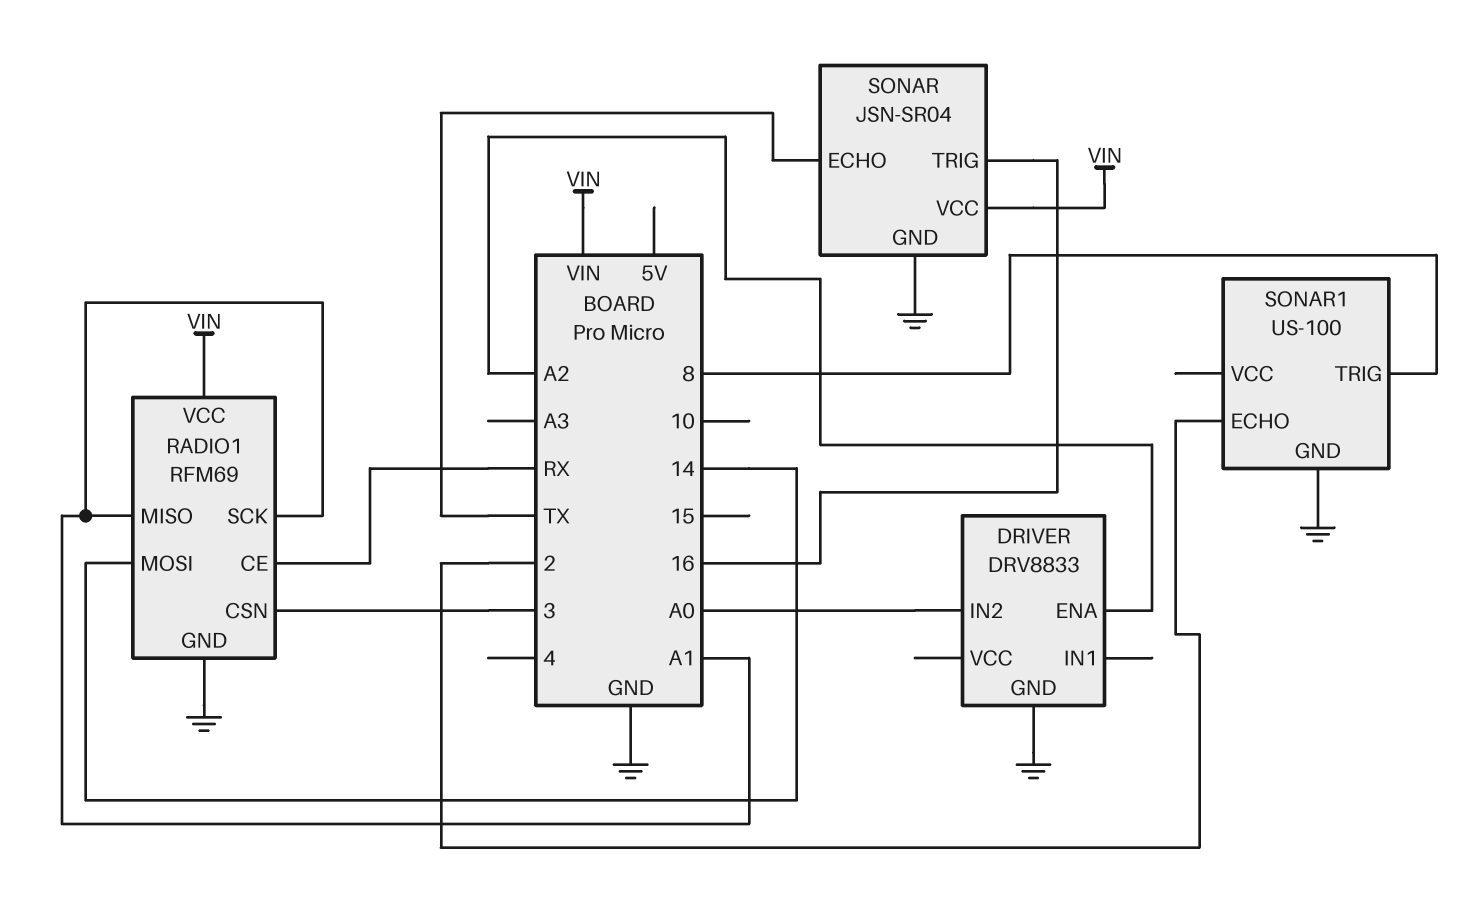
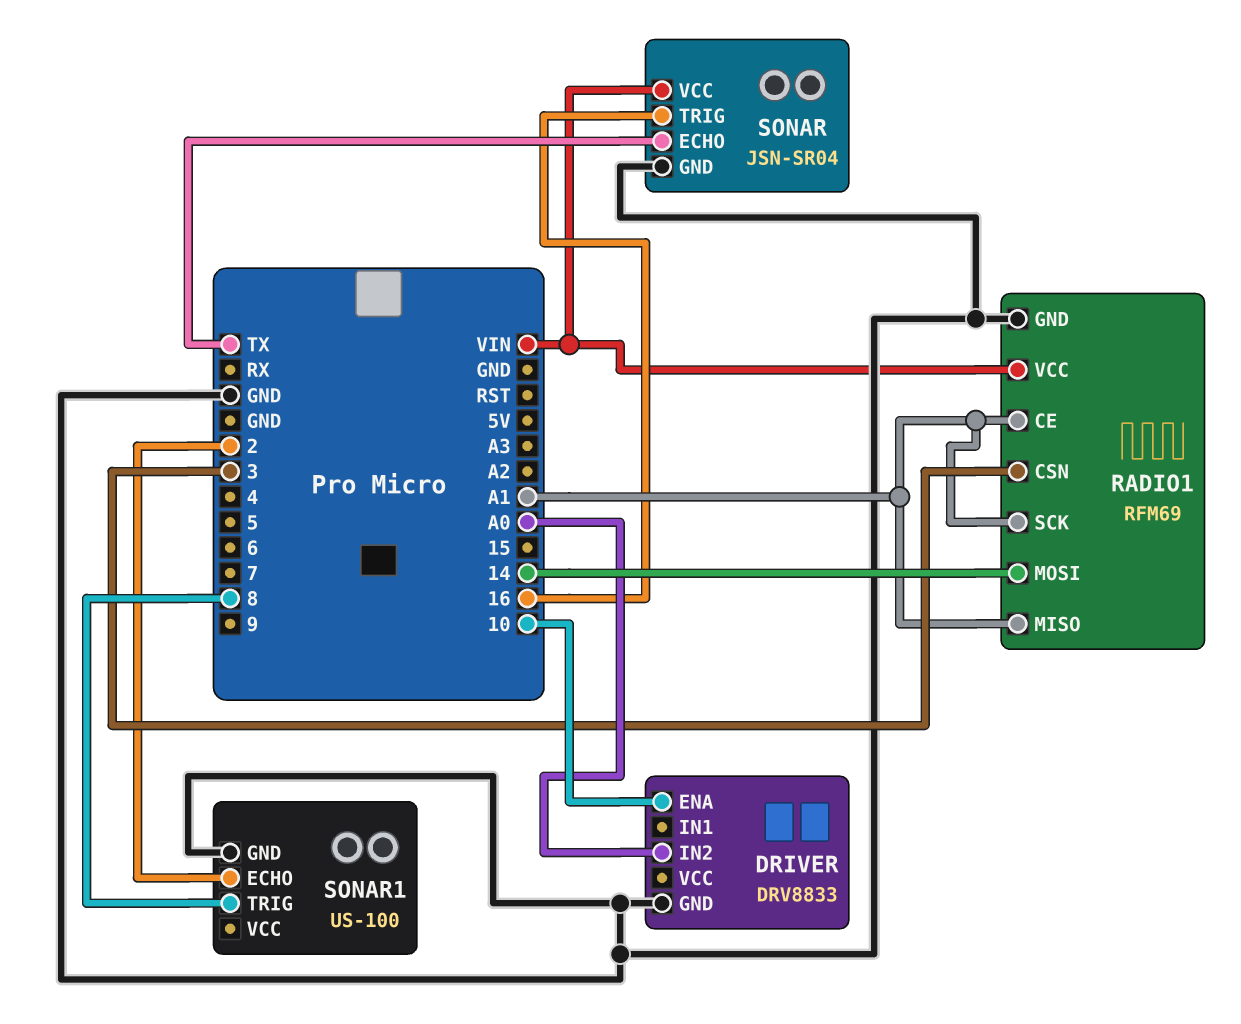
DRIVER pin ENA: A2 -> 10
RADIO1 pin CE: RX -> A1

